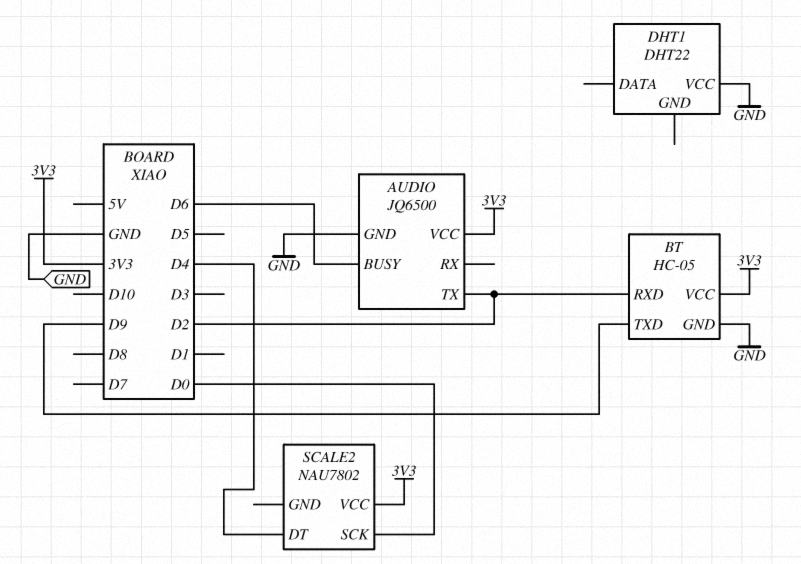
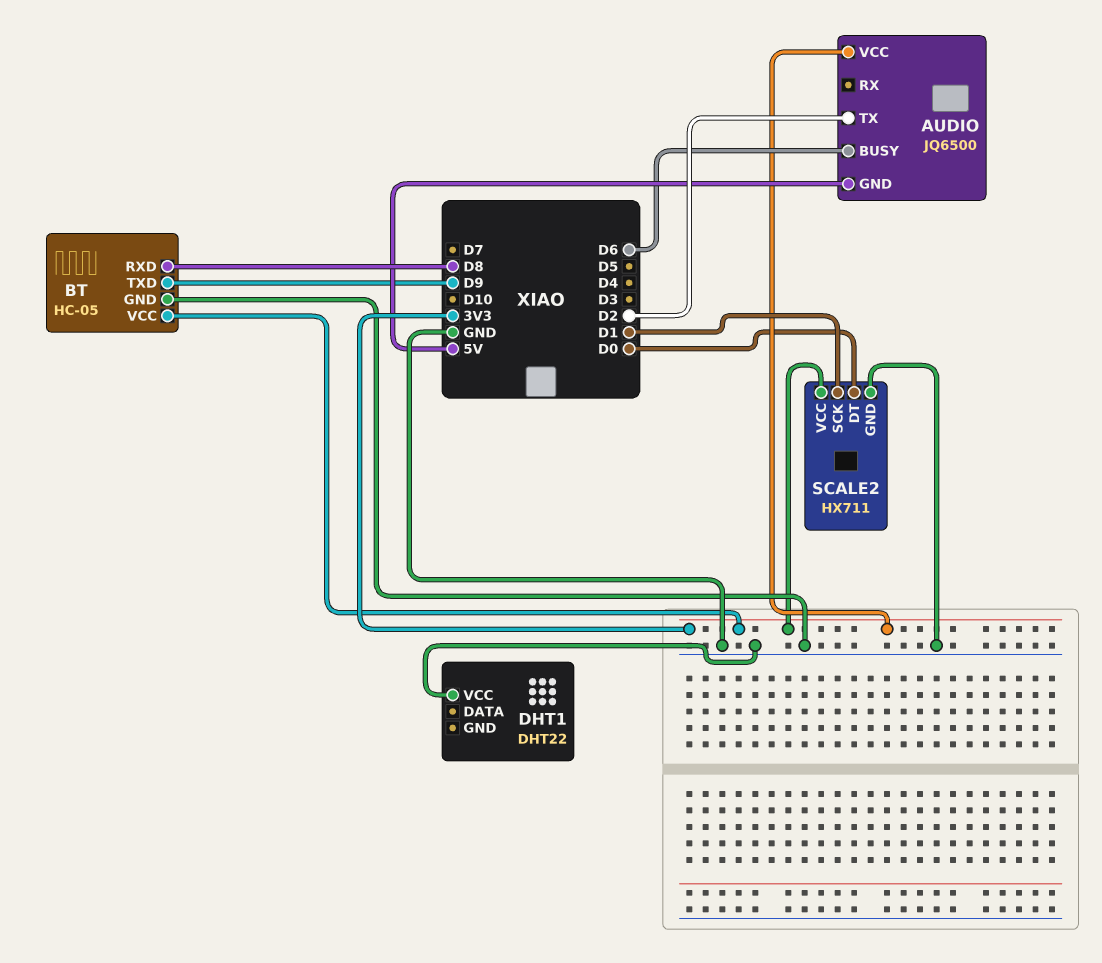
AUDIO pin GND: GND -> 5V
BT pin RXD: D2 -> D8
SCALE2: NAU7802 -> HX711
SCALE2 pin DT: D4 -> D0
SCALE2 pin GND: none -> GND
SCALE2 pin SCK: D0 -> D1

